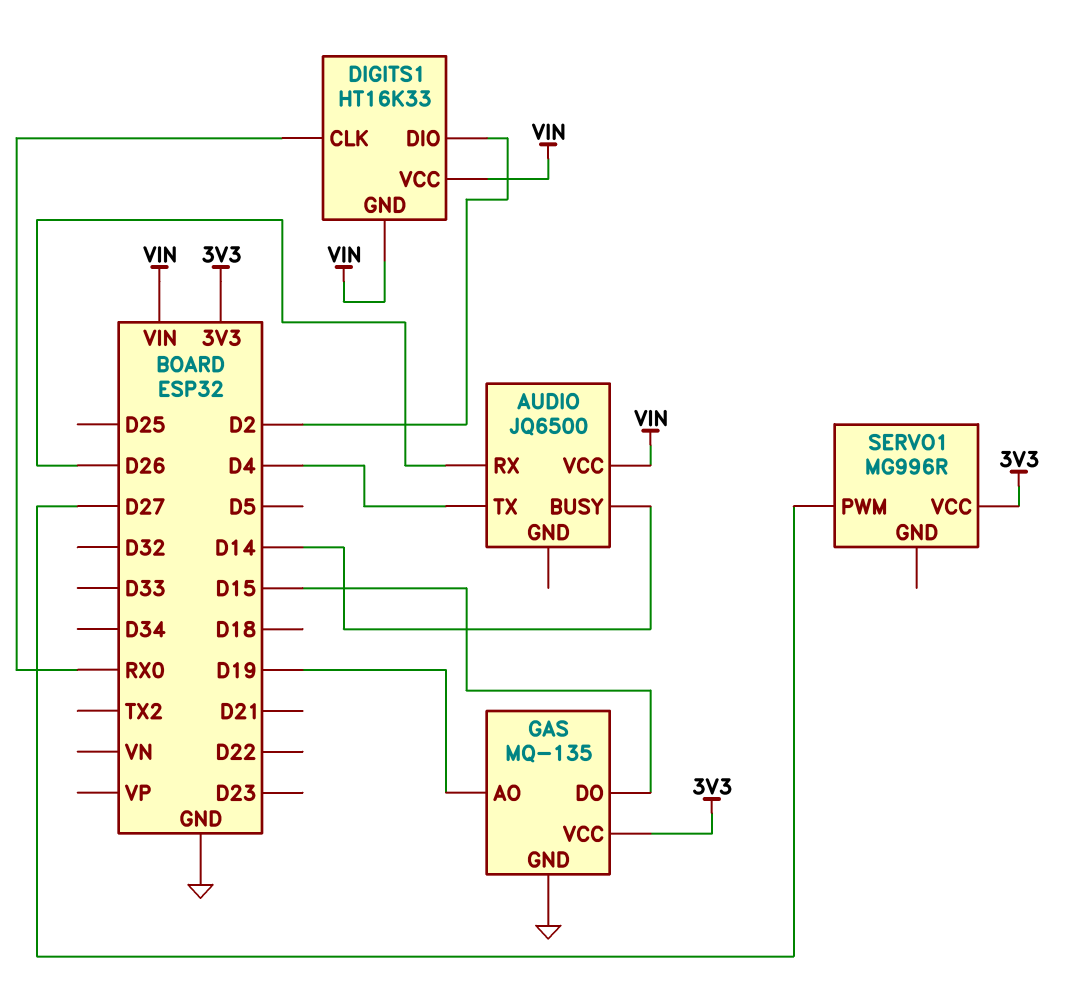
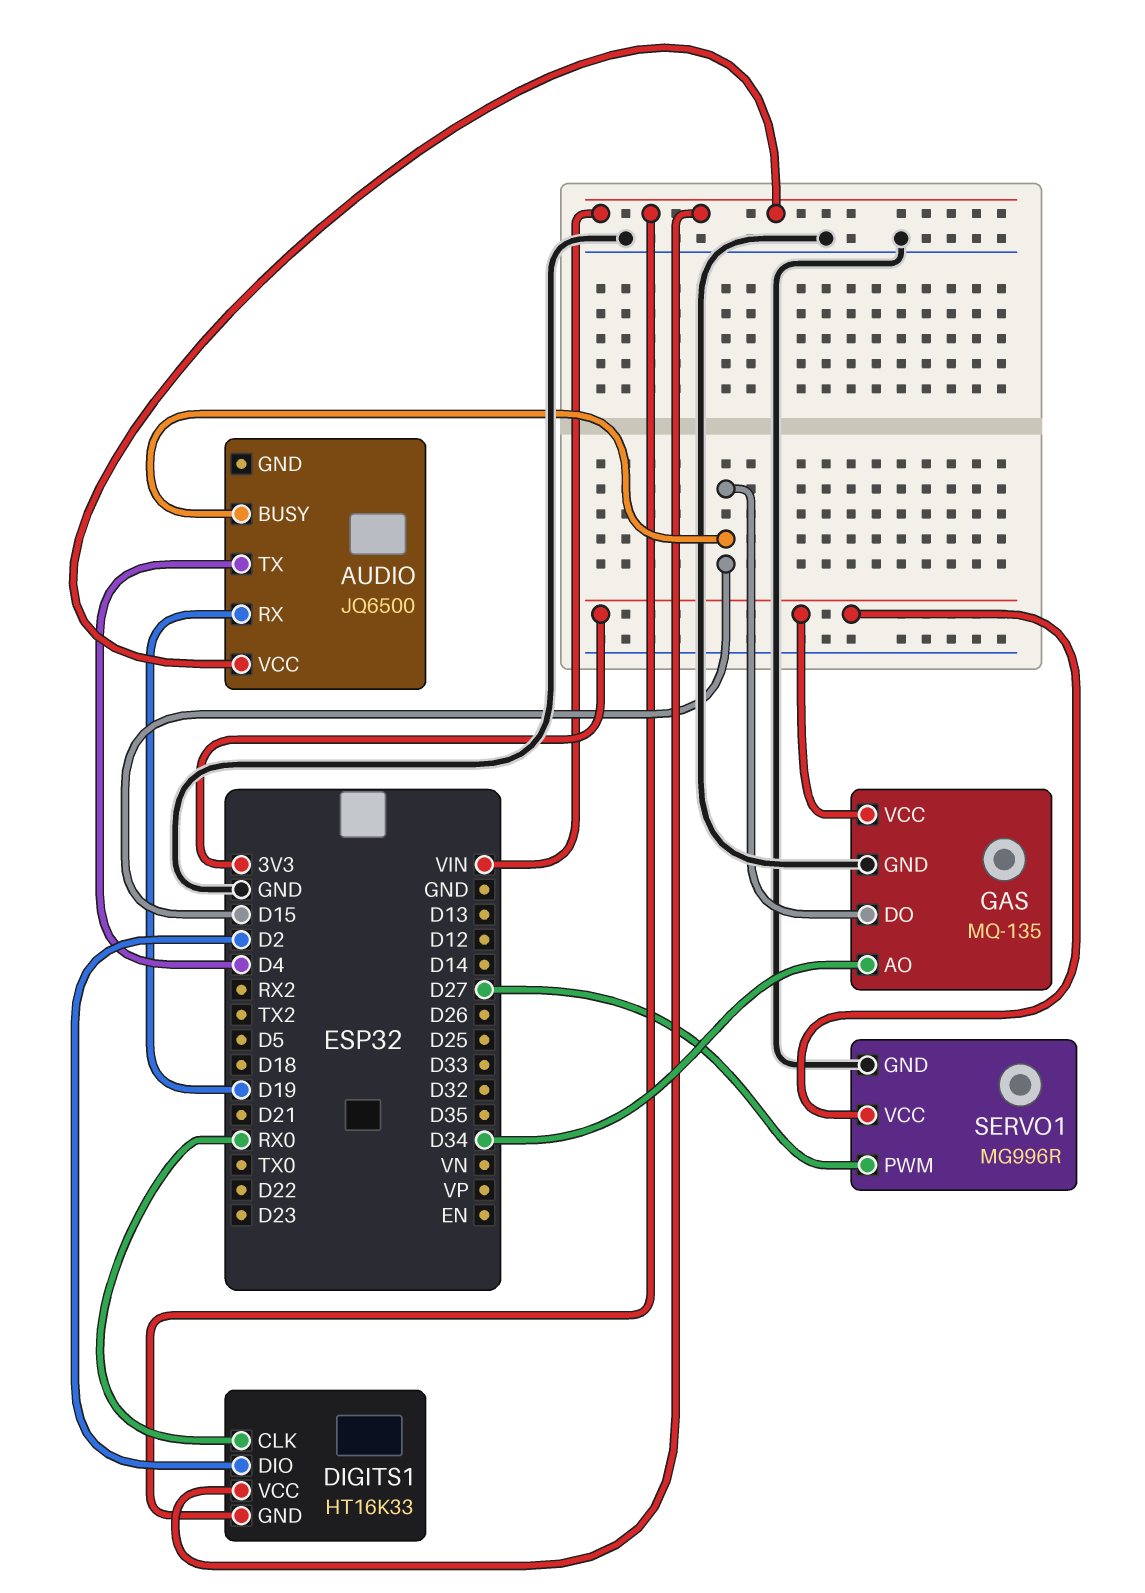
AUDIO pin BUSY: D14 -> D15
AUDIO pin RX: D26 -> D19
GAS pin AO: D19 -> D34
SERVO1 pin GND: none -> GND

